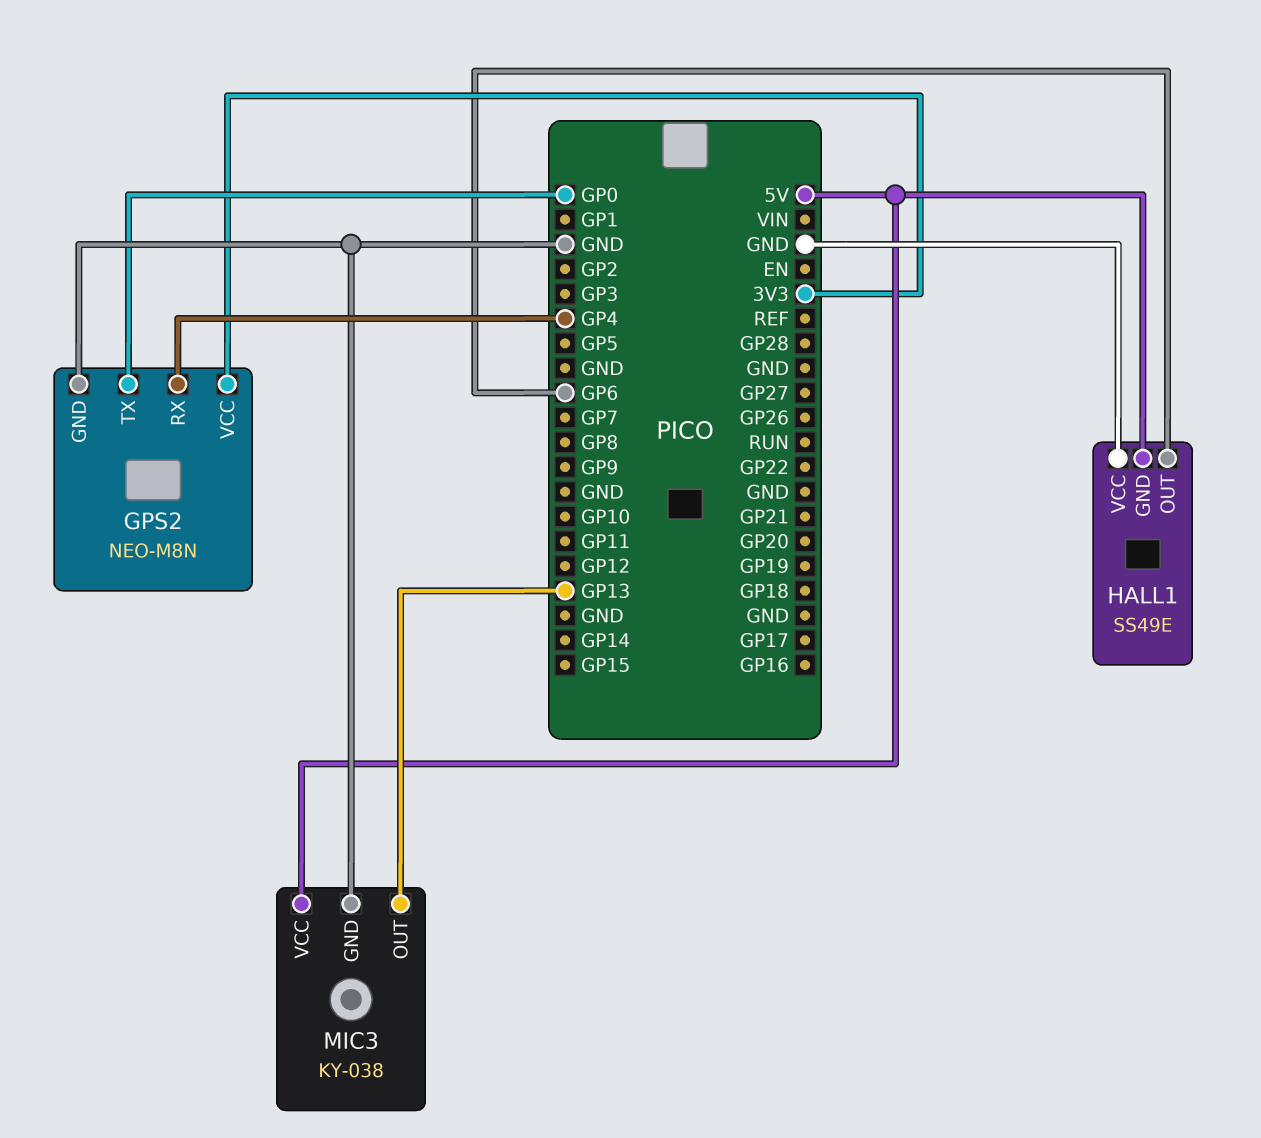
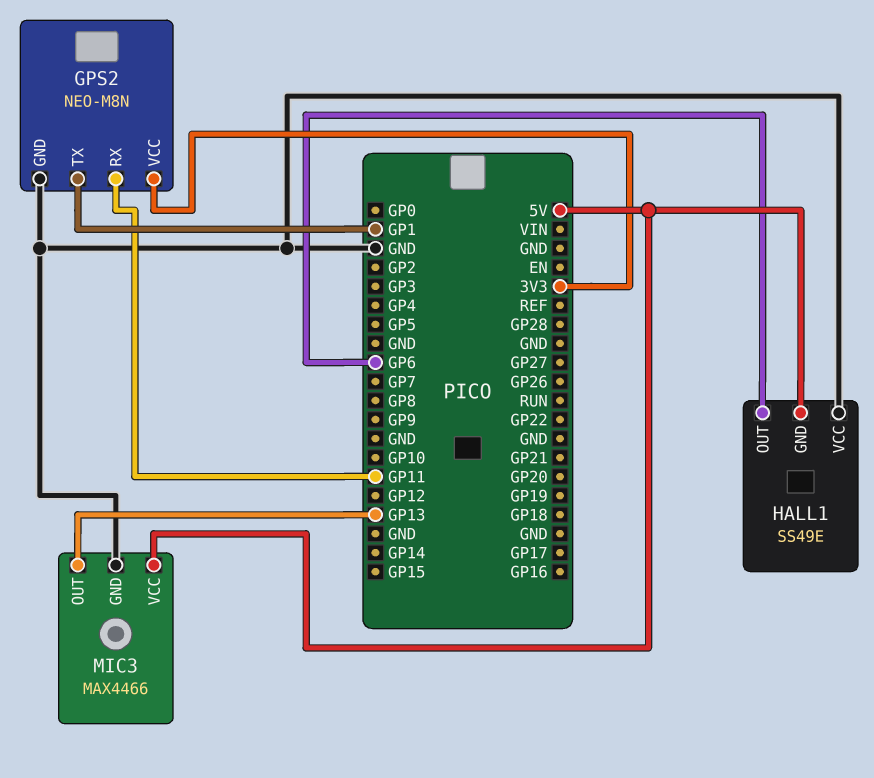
GPS2 pin RX: GP4 -> GP11
GPS2 pin TX: GP0 -> GP1
MIC3: KY-038 -> MAX4466

